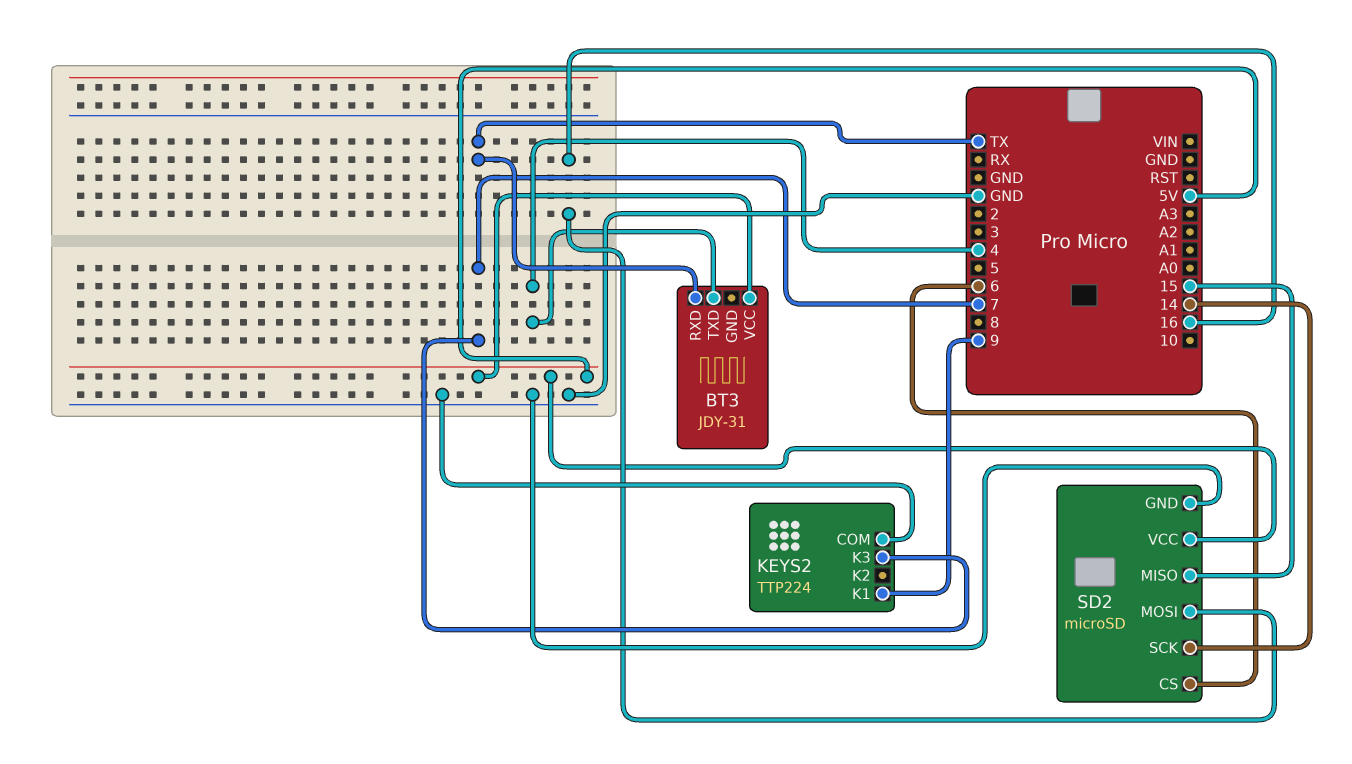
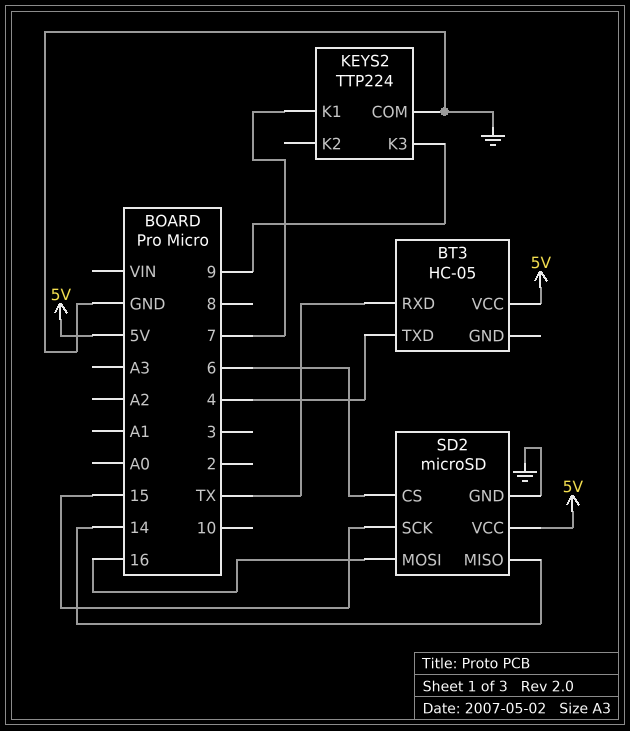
BT3: JDY-31 -> HC-05
KEYS2 pin K1: 9 -> 7
KEYS2 pin K3: 7 -> 9
SD2 pin MISO: 15 -> 14
SD2 pin SCK: 14 -> 15

